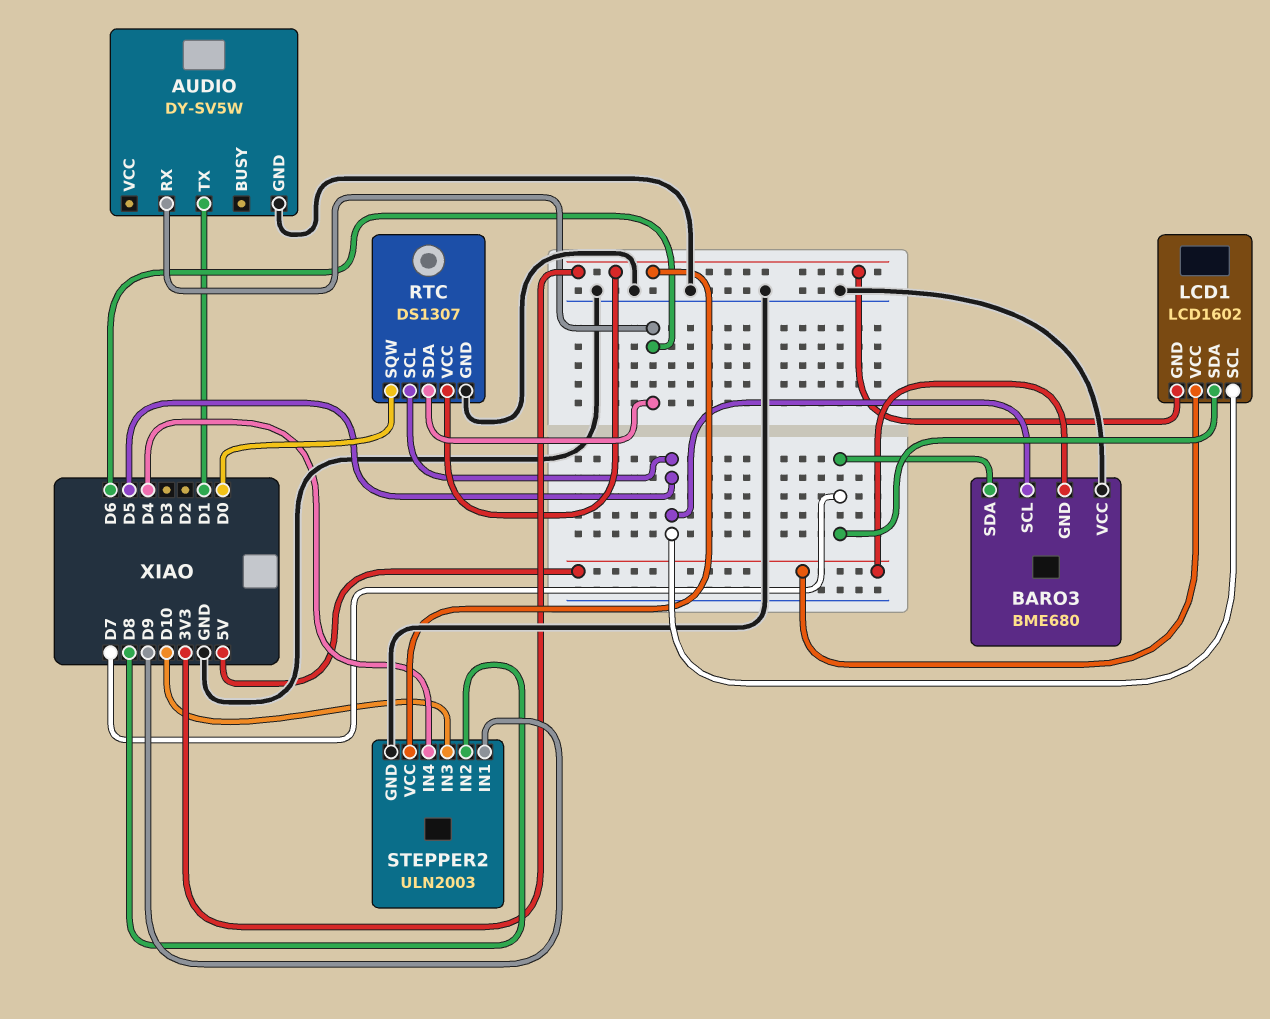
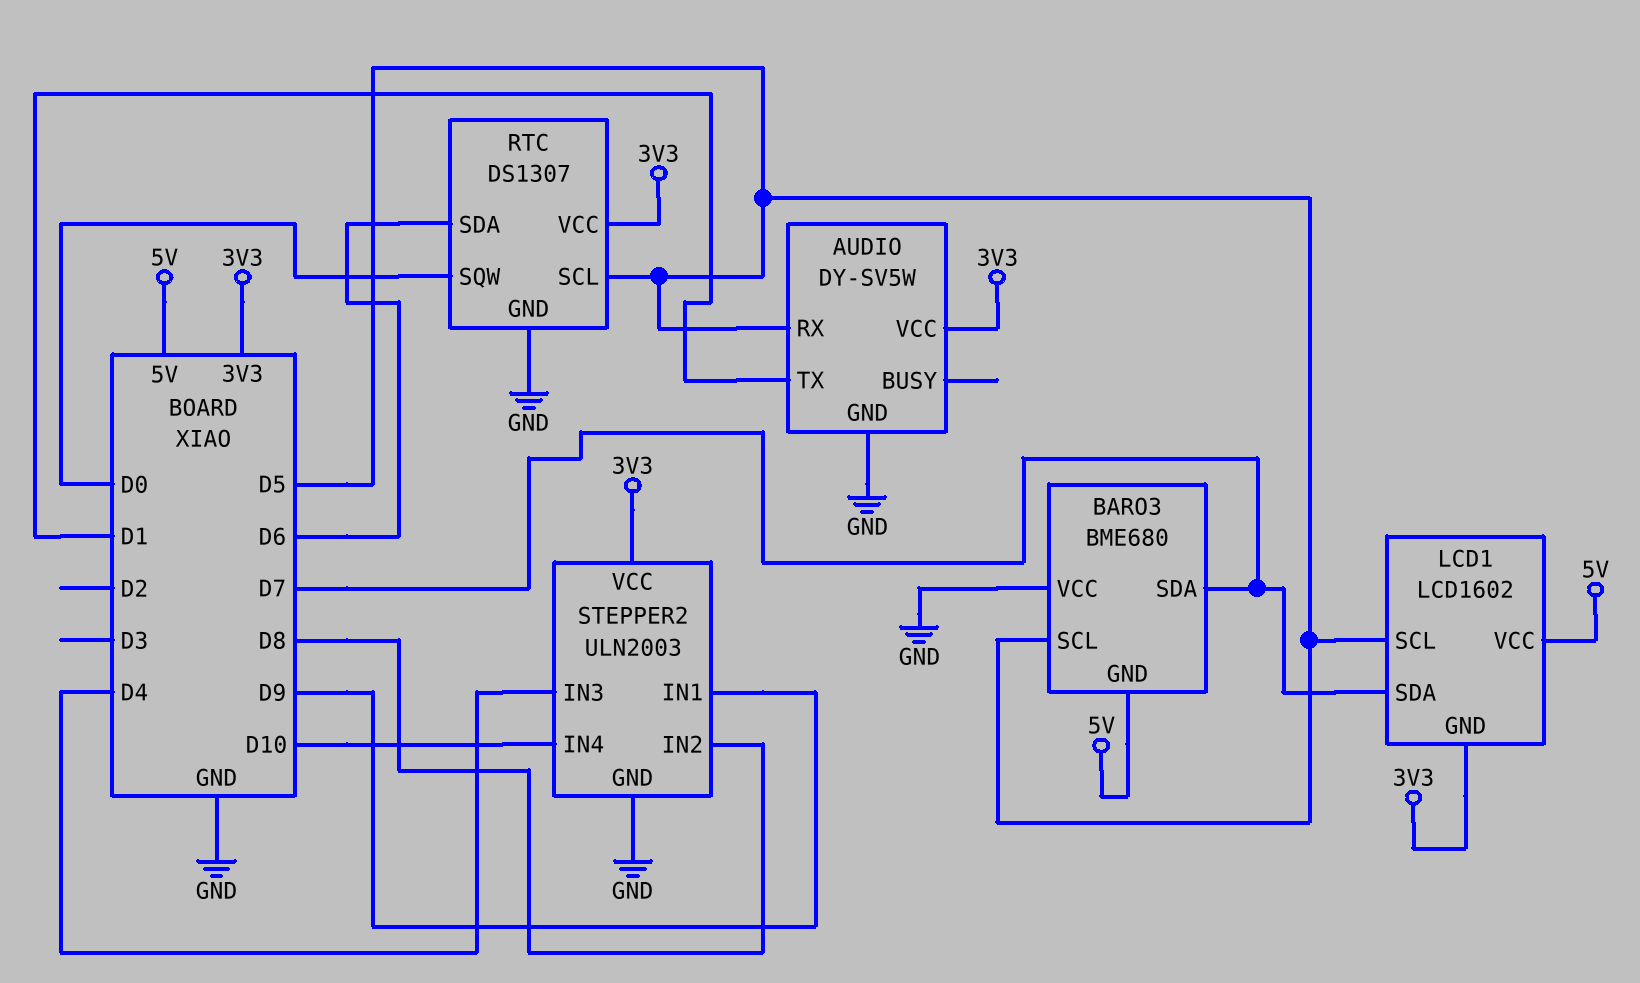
AUDIO pin RX: D6 -> D5
AUDIO pin VCC: none -> 3V3
STEPPER2 pin IN3: D10 -> D4
STEPPER2 pin IN4: D4 -> D10

